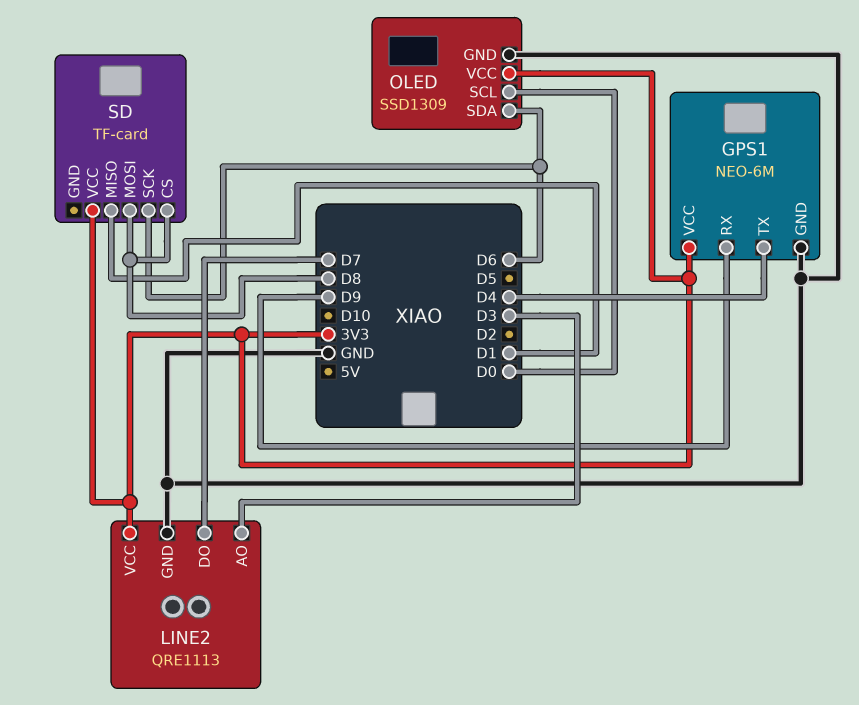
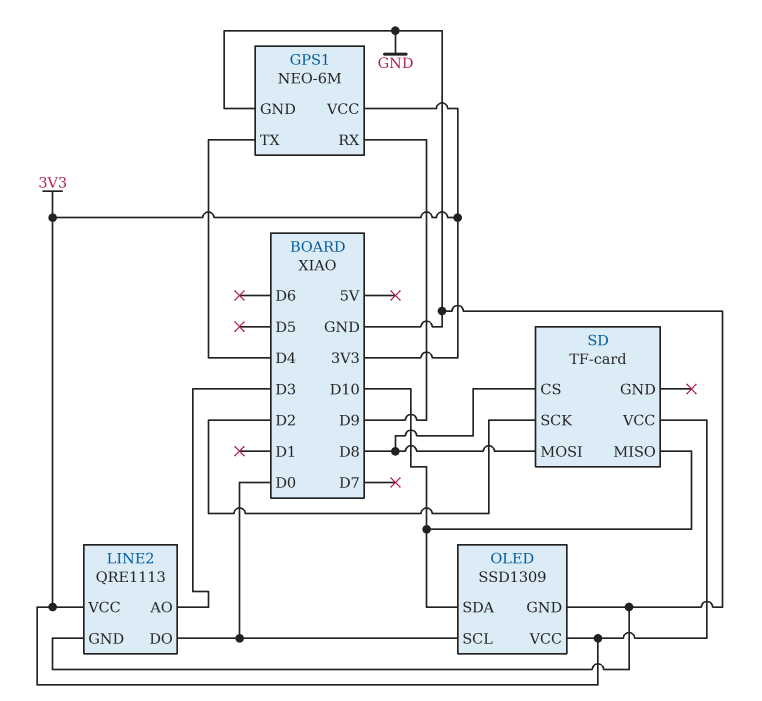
LINE2 pin DO: D7 -> D0
OLED pin SDA: D6 -> D10
SD pin MISO: D1 -> D10
SD pin SCK: D6 -> D2

